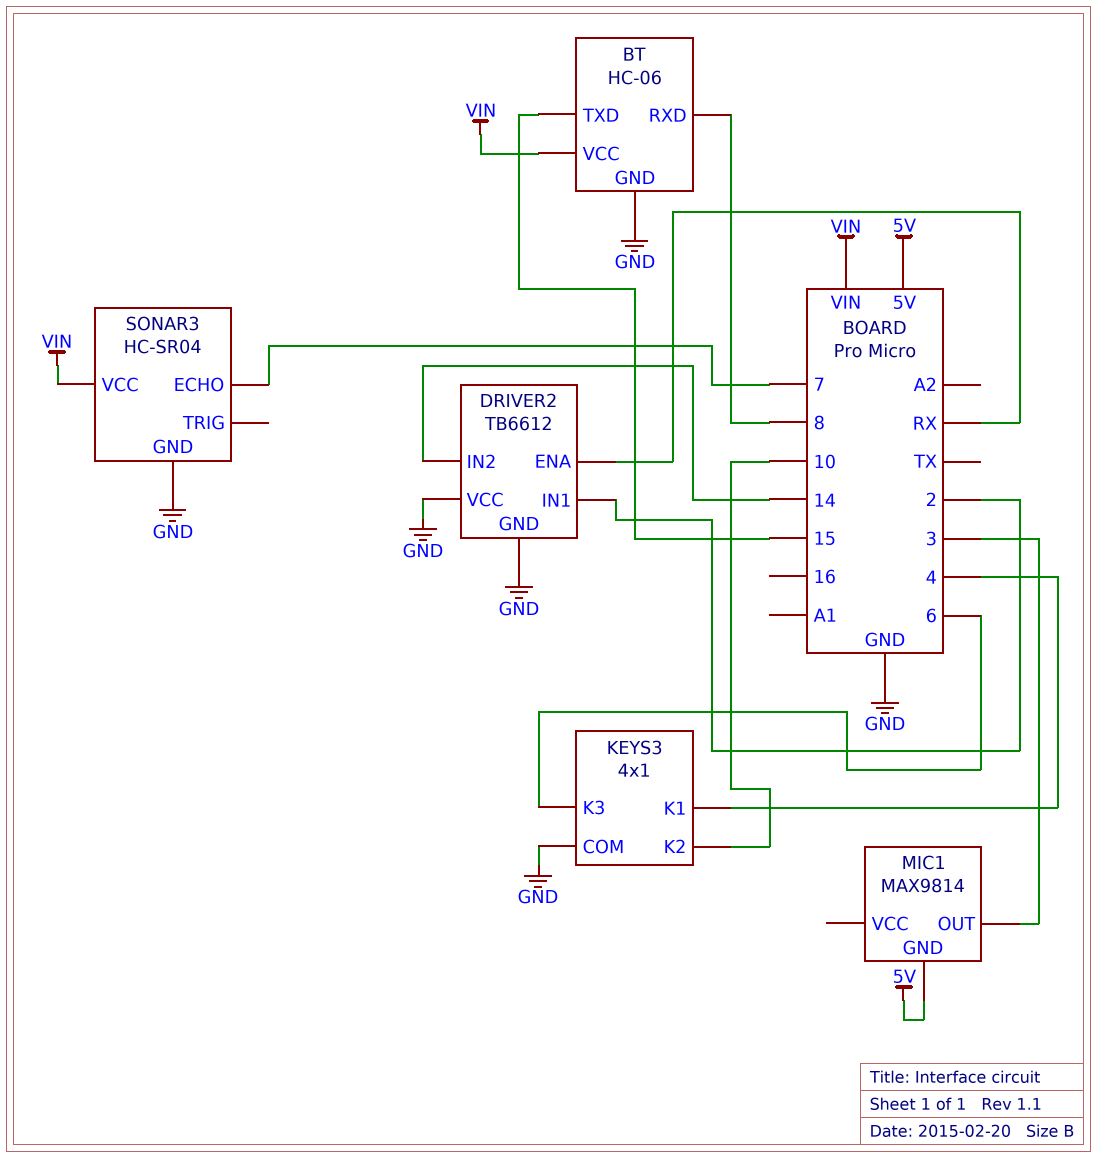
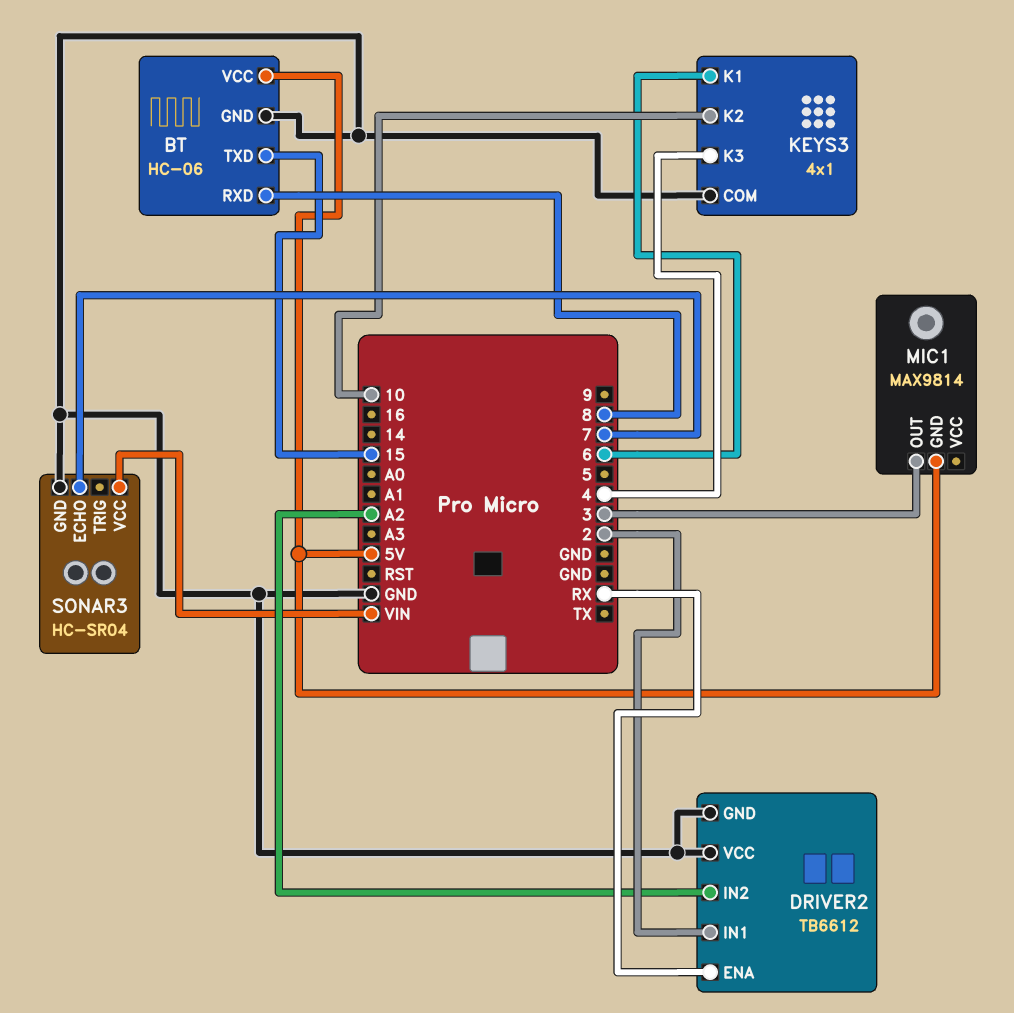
BT pin VCC: VIN -> 5V
DRIVER2 pin IN2: 14 -> A2
KEYS3 pin K1: 4 -> 6
KEYS3 pin K3: 6 -> 4

